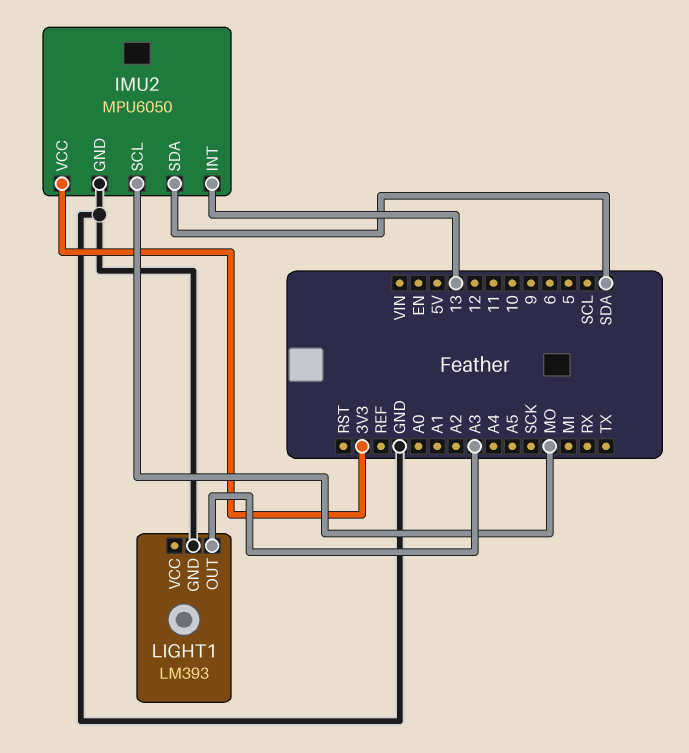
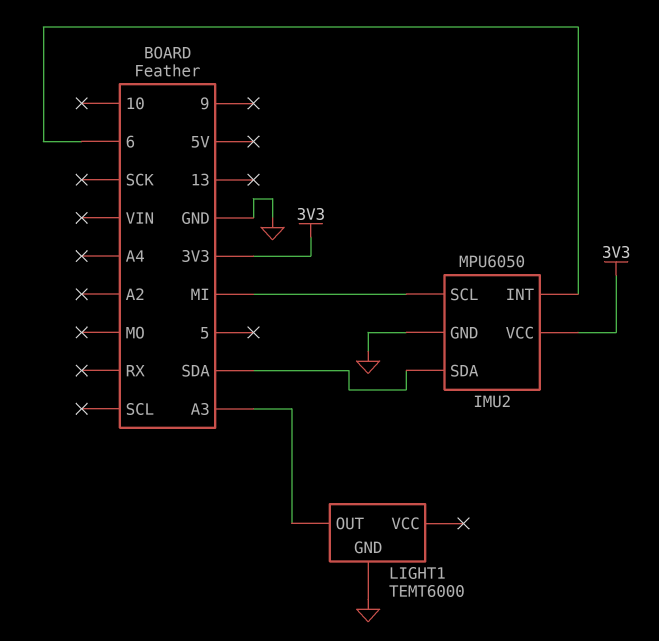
IMU2 pin INT: 13 -> 6
IMU2 pin SCL: MO -> MI
LIGHT1: LM393 -> TEMT6000

